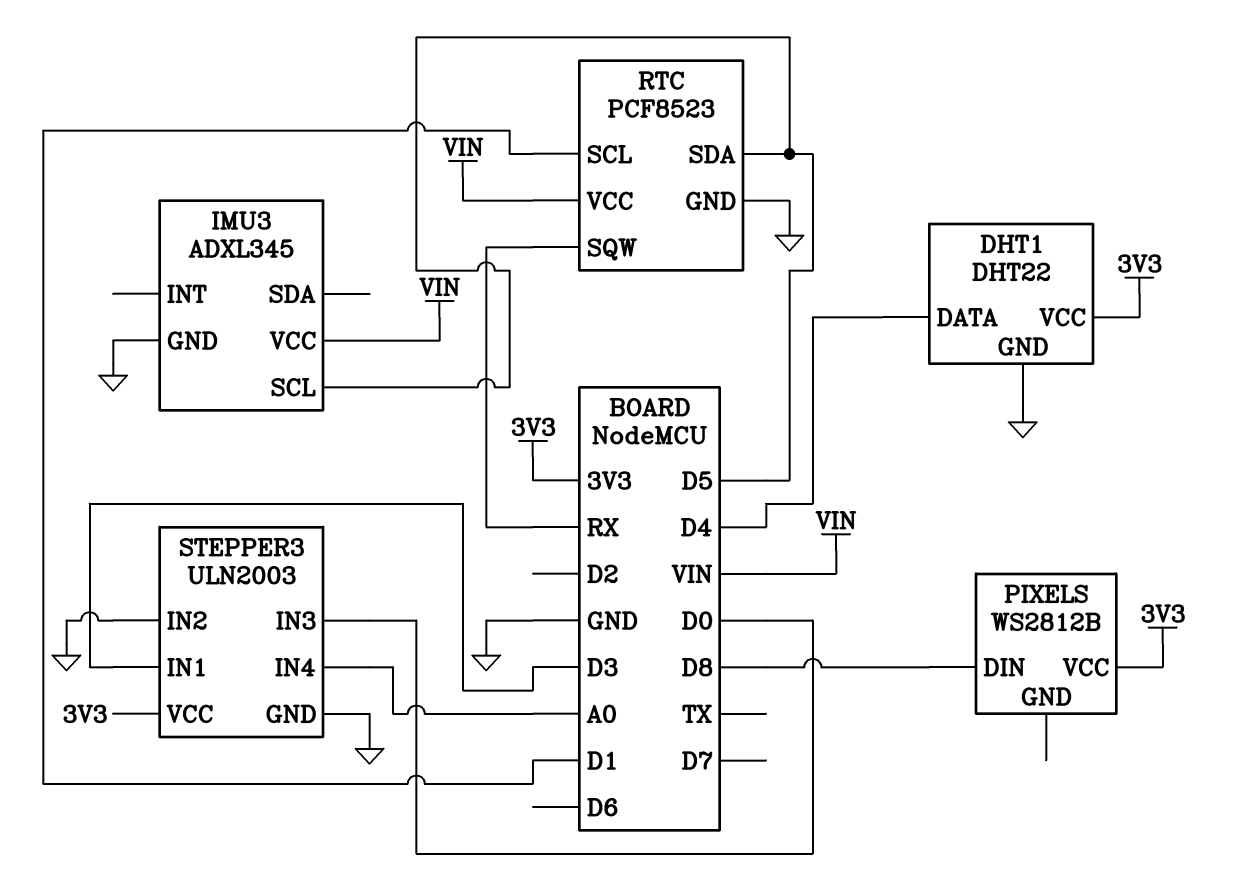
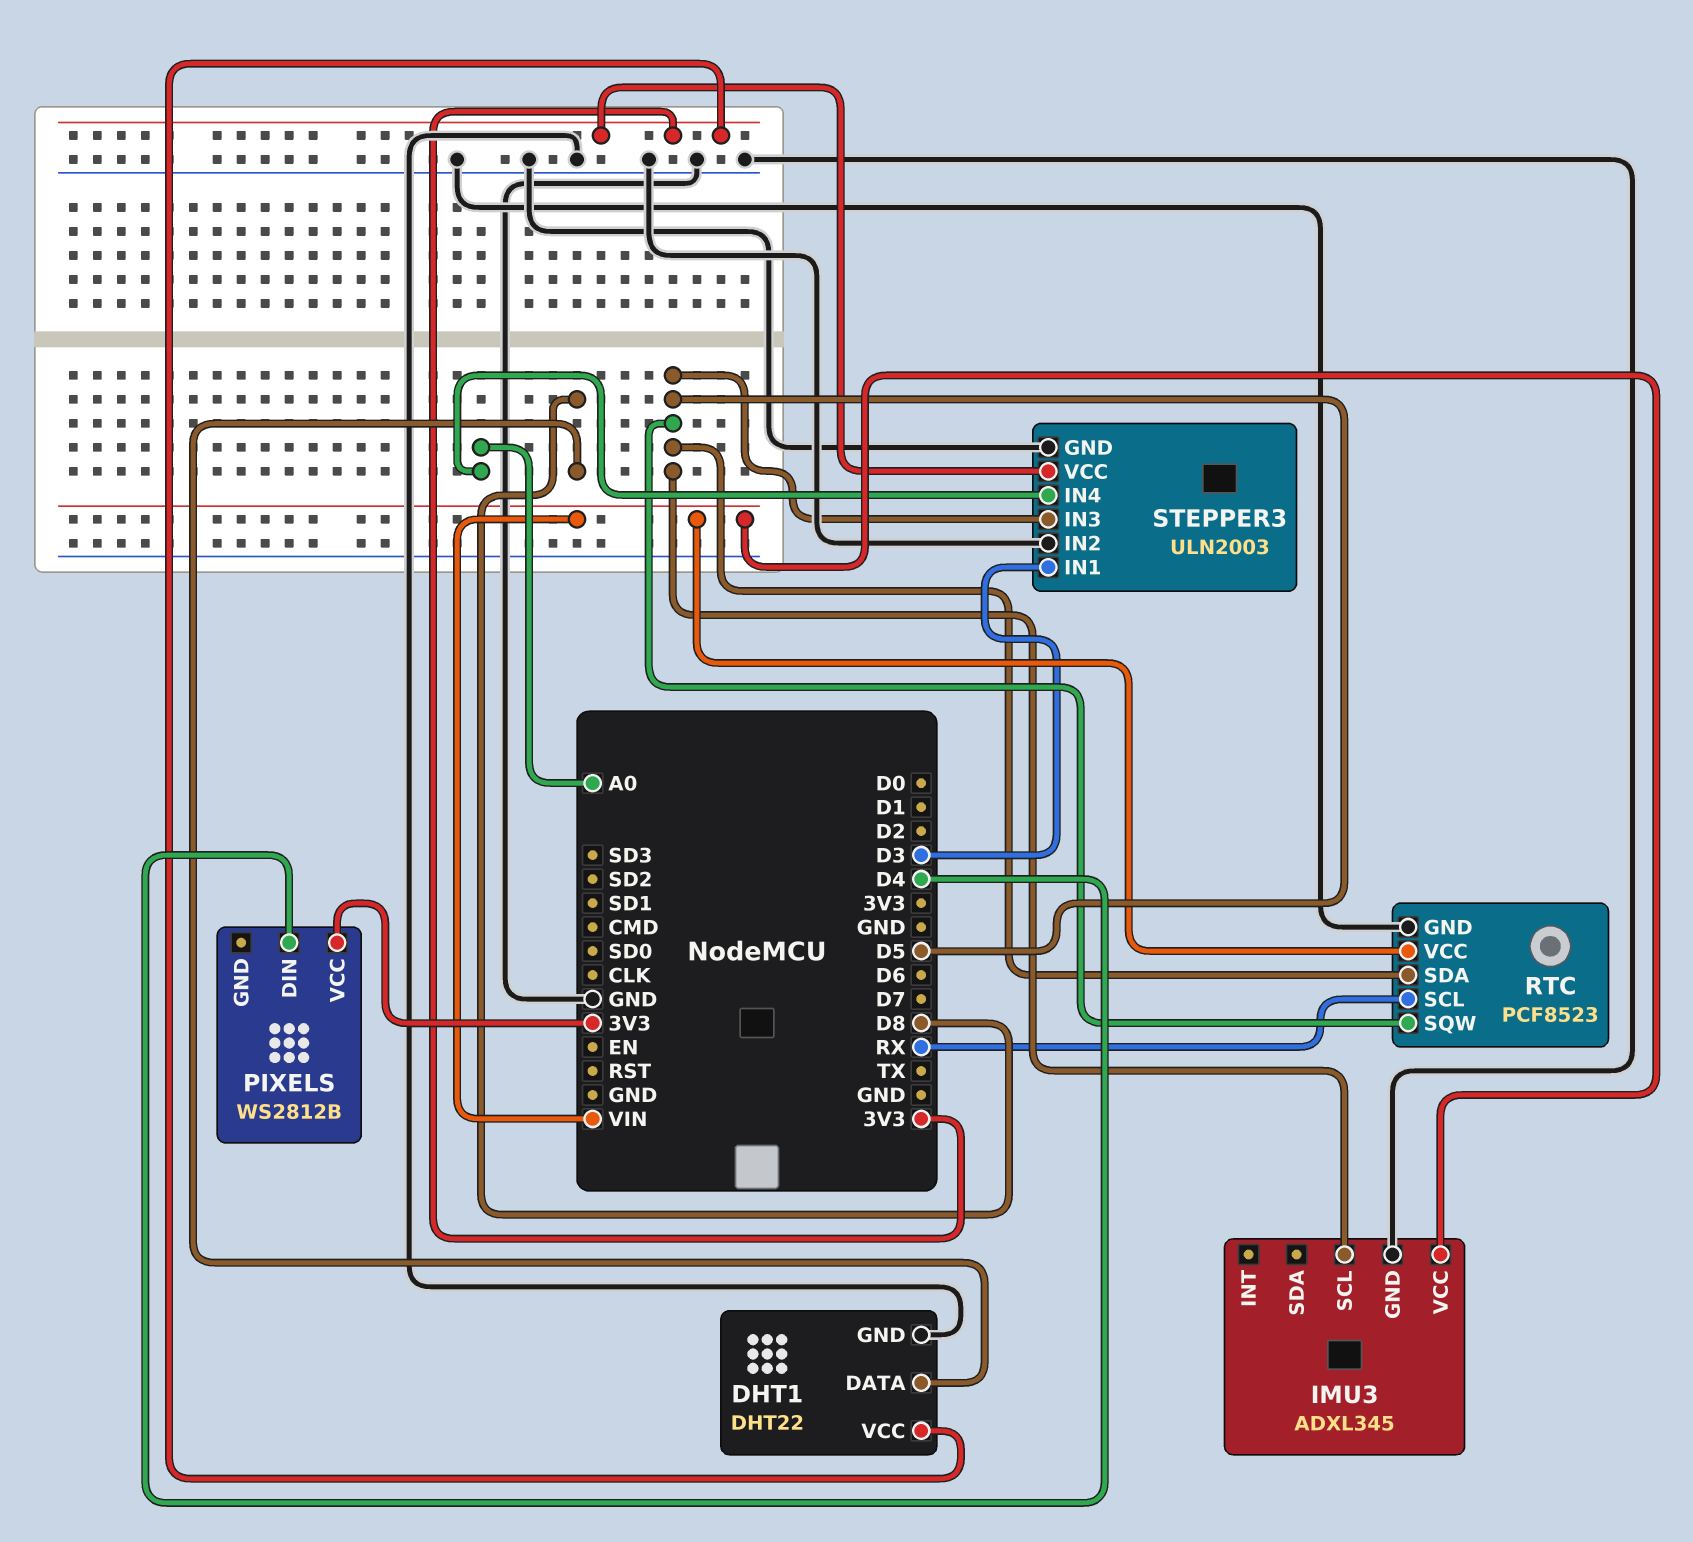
DHT1 pin DATA: D4 -> D8
PIXELS pin DIN: D8 -> D4
RTC pin SCL: D1 -> RX
RTC pin SQW: RX -> D5
STEPPER3 pin IN3: D0 -> D5

